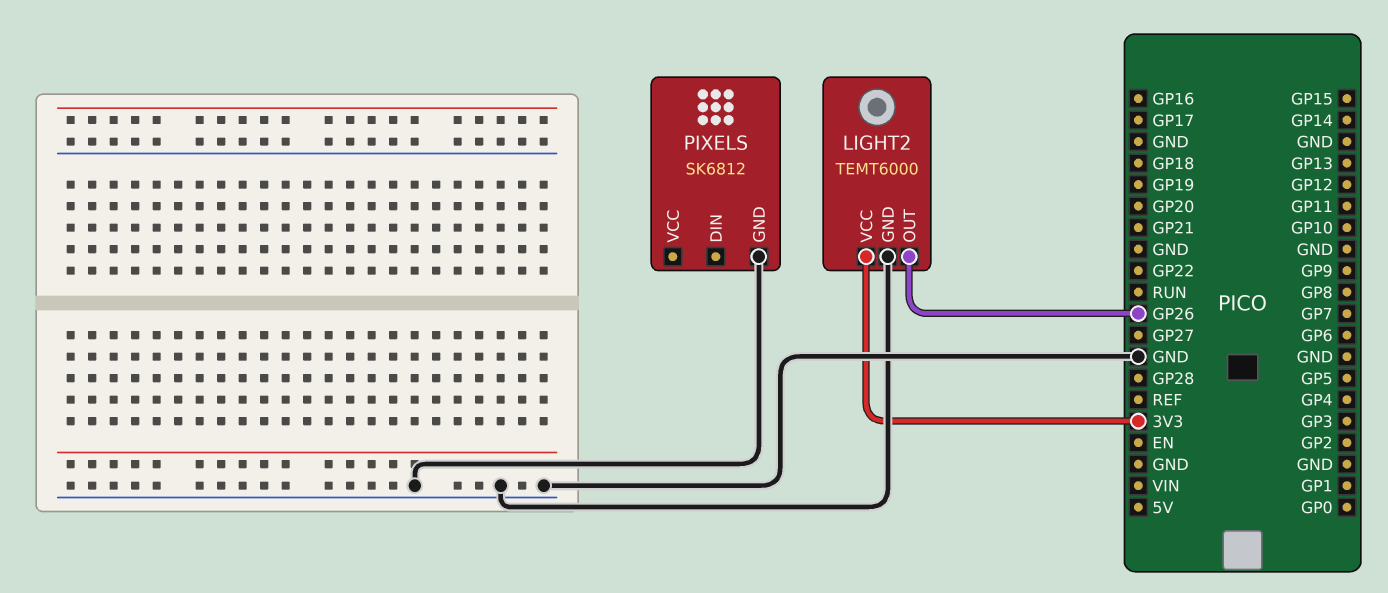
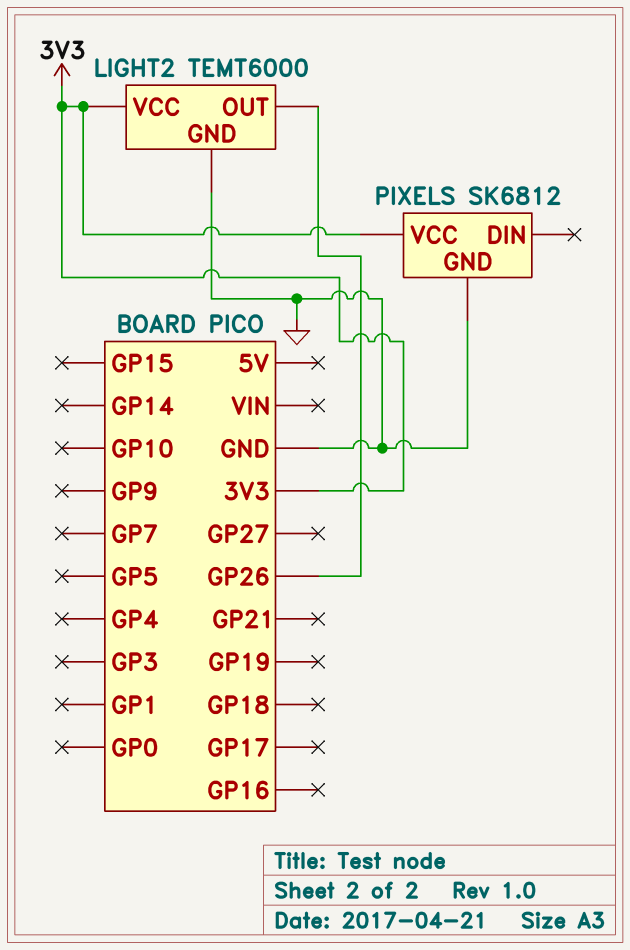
PIXELS pin VCC: none -> 3V3

